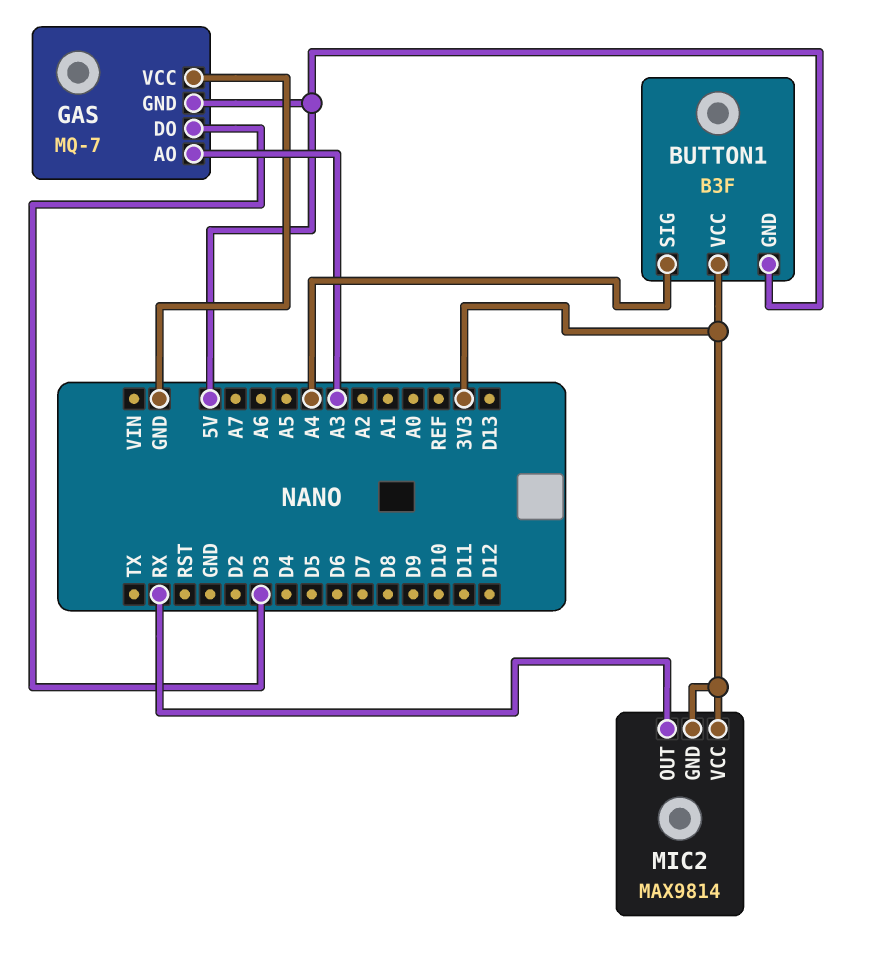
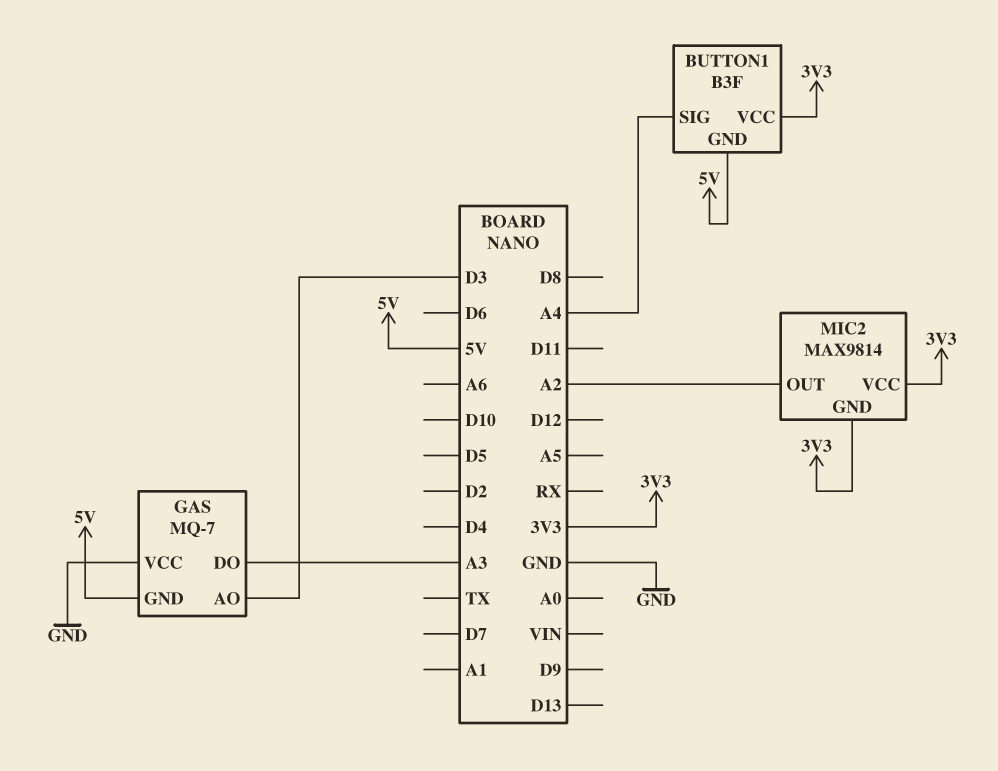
GAS pin AO: A3 -> D3
GAS pin DO: D3 -> A3
MIC2 pin OUT: RX -> A2

